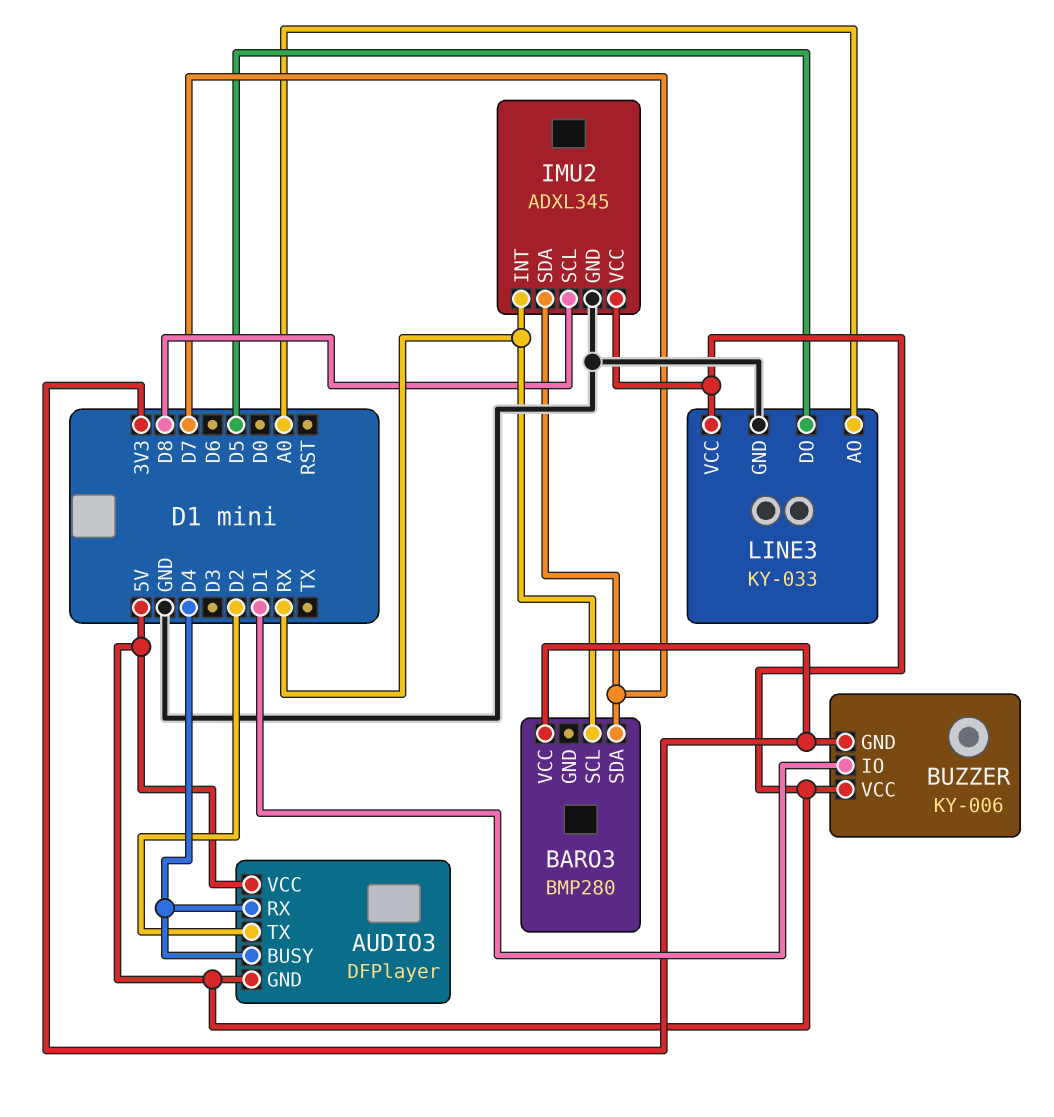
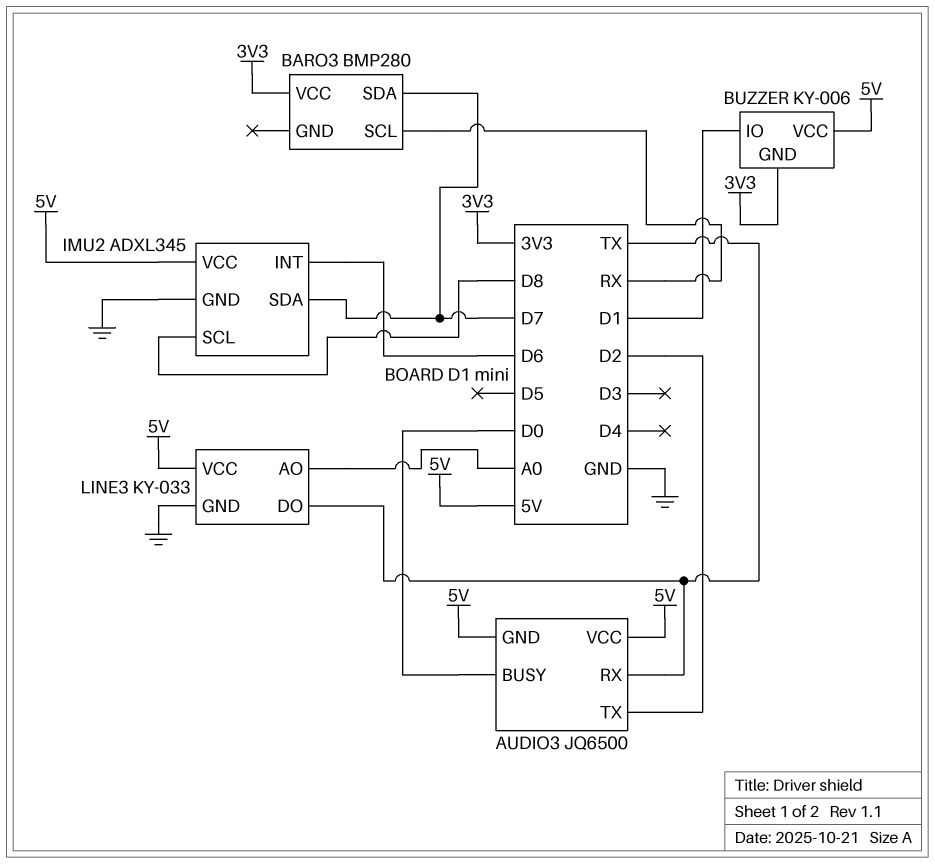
AUDIO3: DFPlayer -> JQ6500
AUDIO3 pin BUSY: D4 -> D0
AUDIO3 pin RX: D4 -> TX
IMU2 pin INT: RX -> D6
LINE3 pin DO: D5 -> TX

